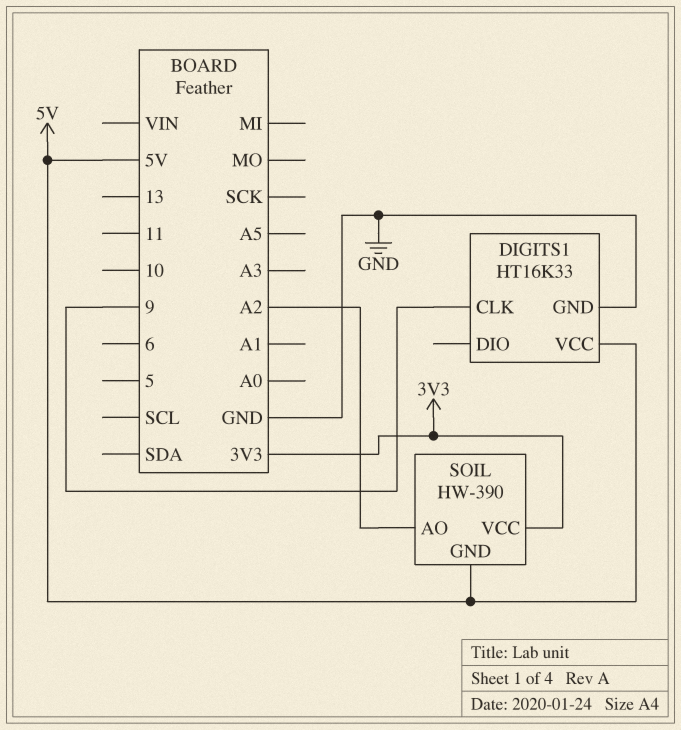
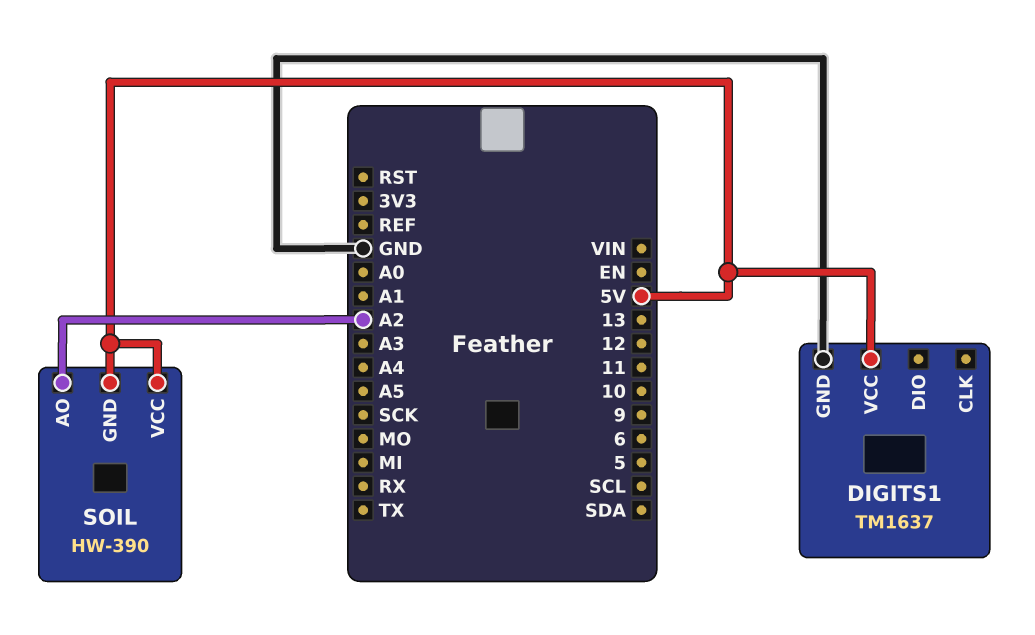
DIGITS1: HT16K33 -> TM1637
DIGITS1 pin CLK: 9 -> none
SOIL pin VCC: 3V3 -> 5V

